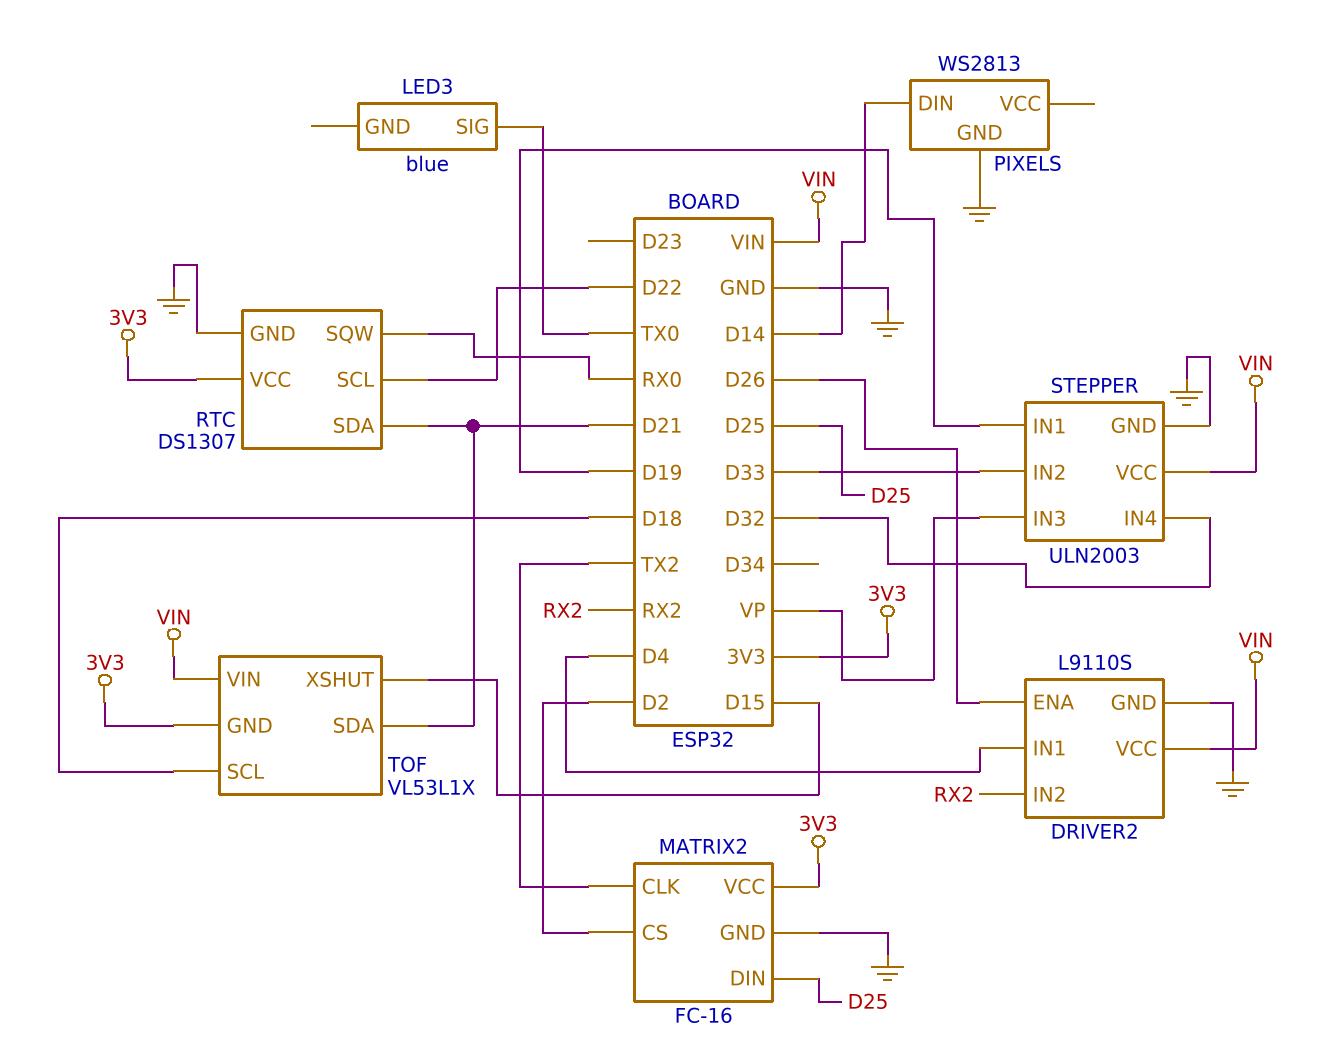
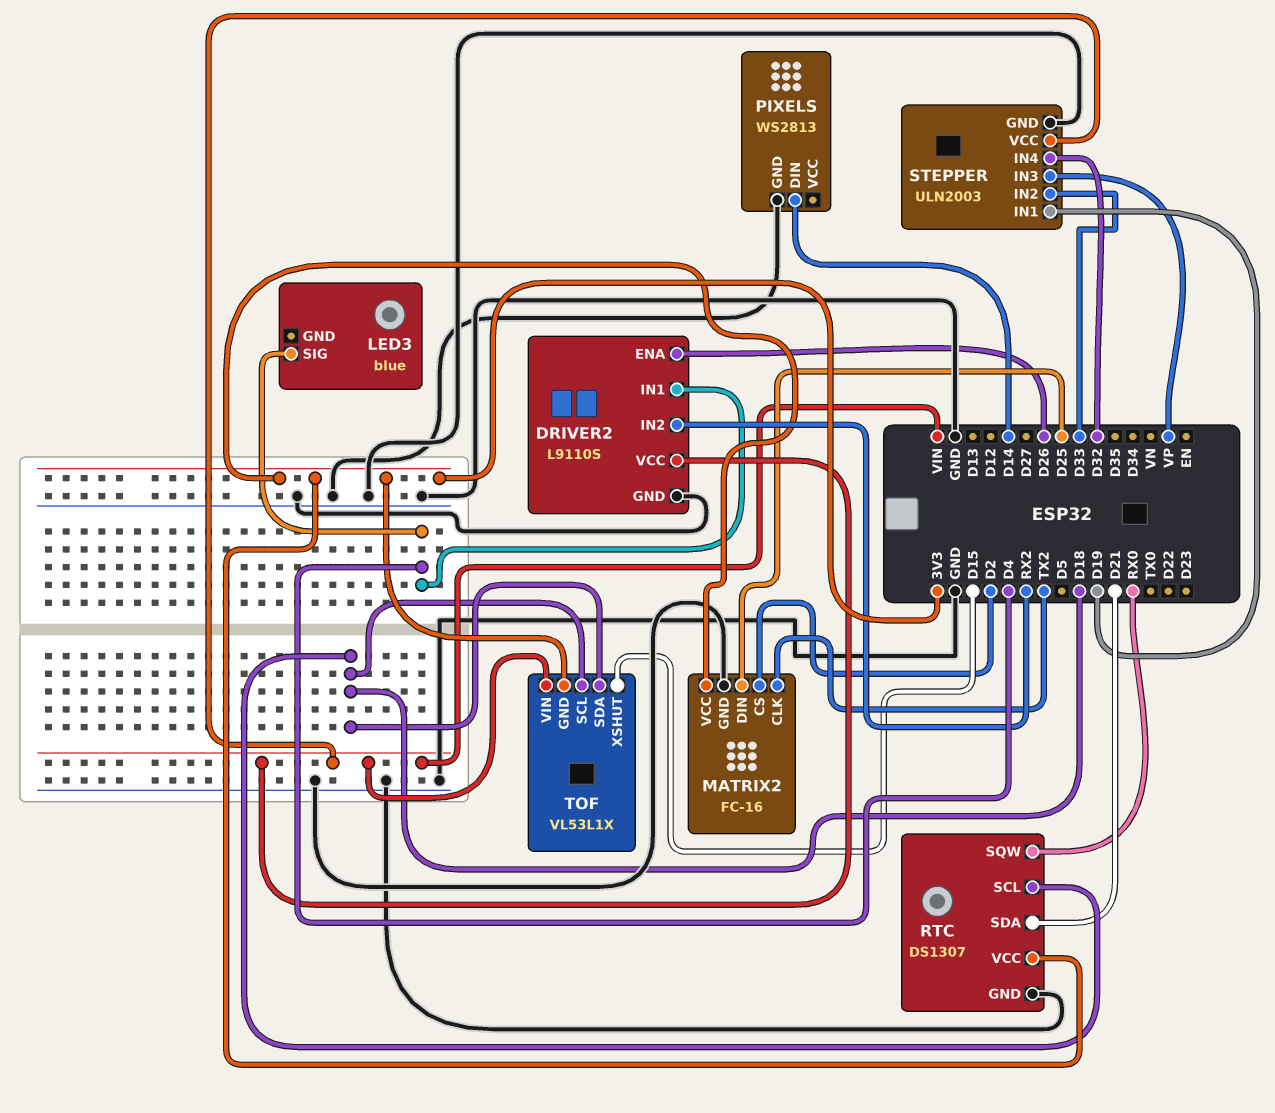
LED3 pin SIG: TX0 -> D4
RTC pin SCL: D22 -> D18
TOF pin SDA: D21 -> D18

